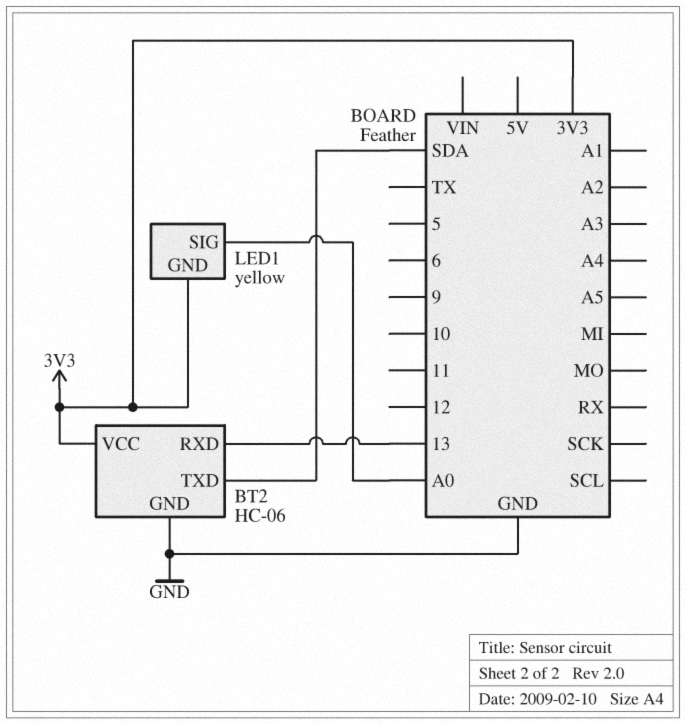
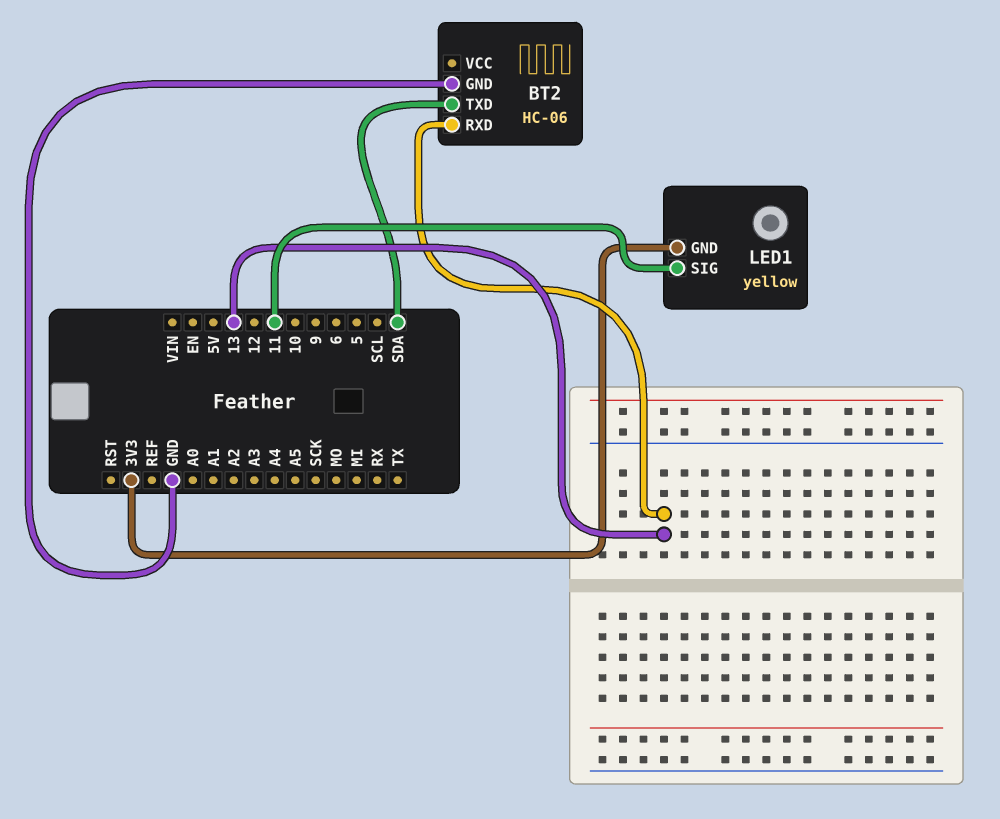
BT2 pin VCC: 3V3 -> none
LED1 pin SIG: A0 -> 11

